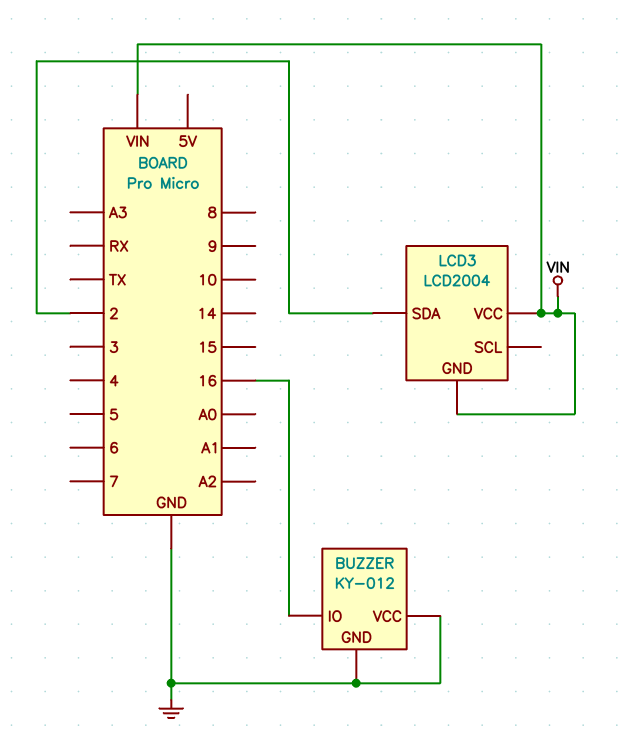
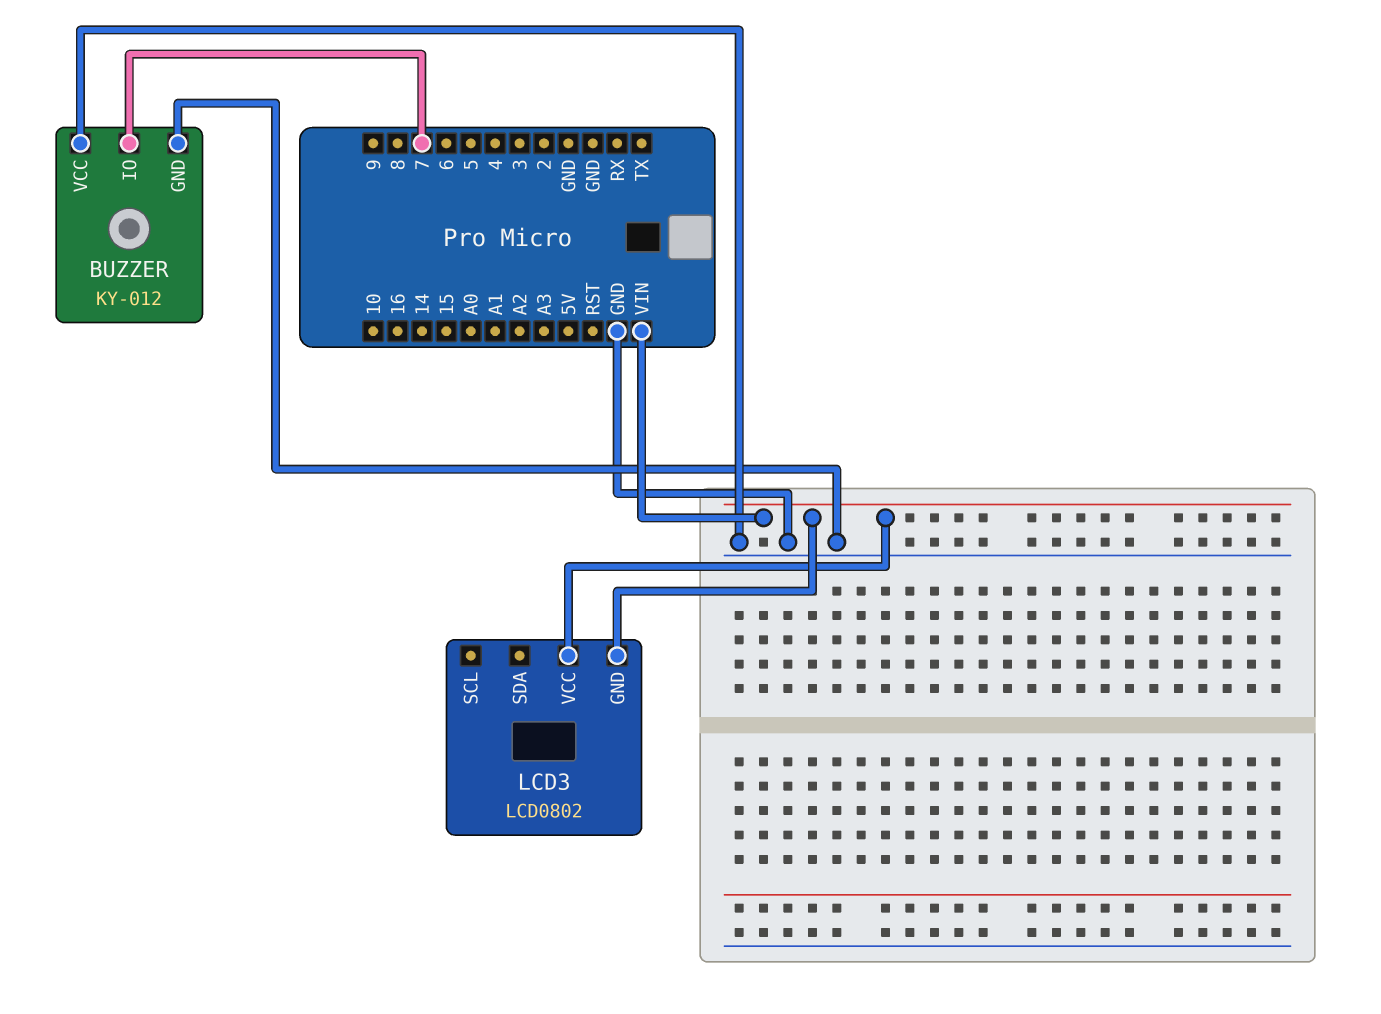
BUZZER pin IO: 16 -> 7
LCD3: LCD2004 -> LCD0802
LCD3 pin SDA: 2 -> none

